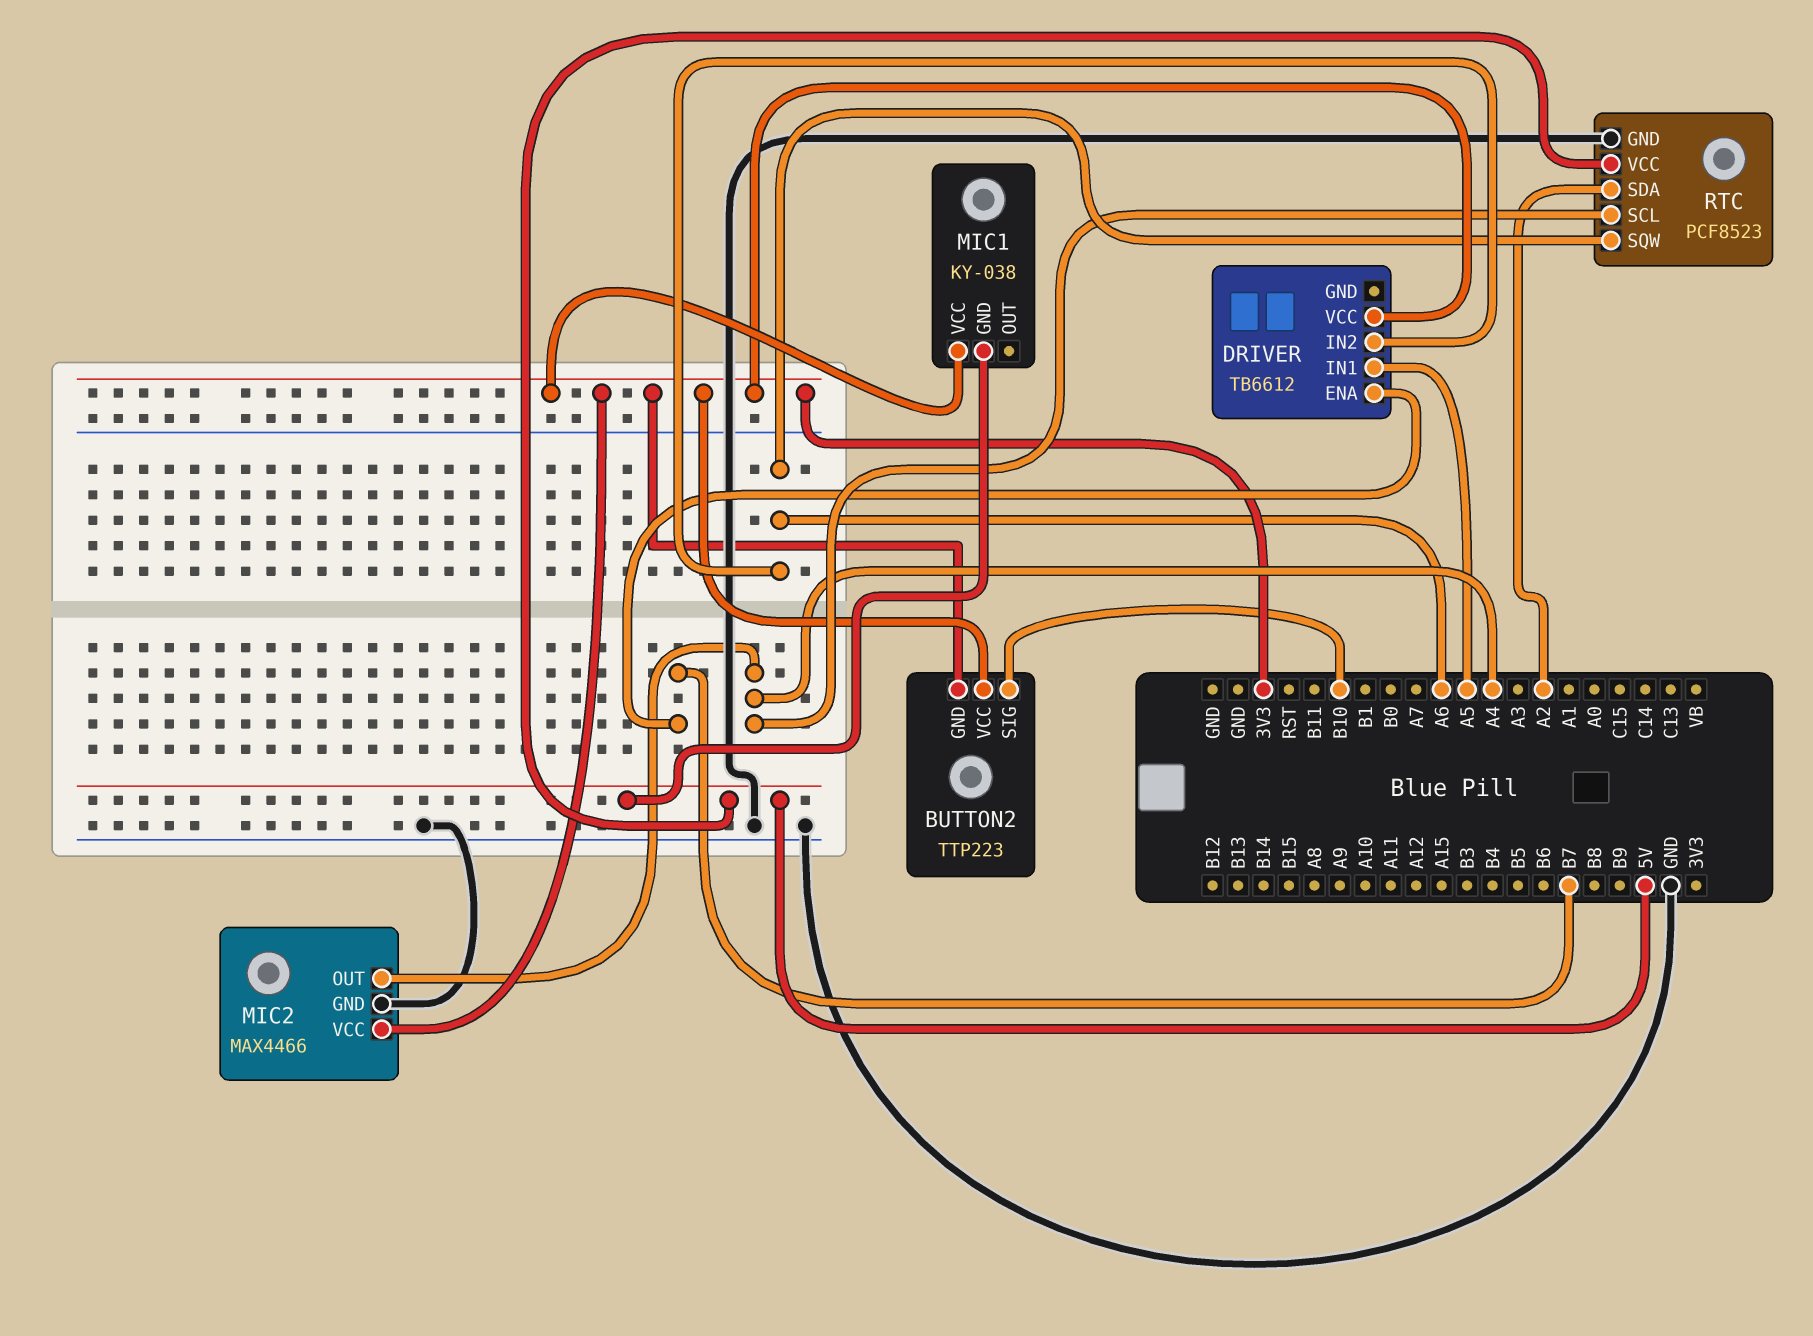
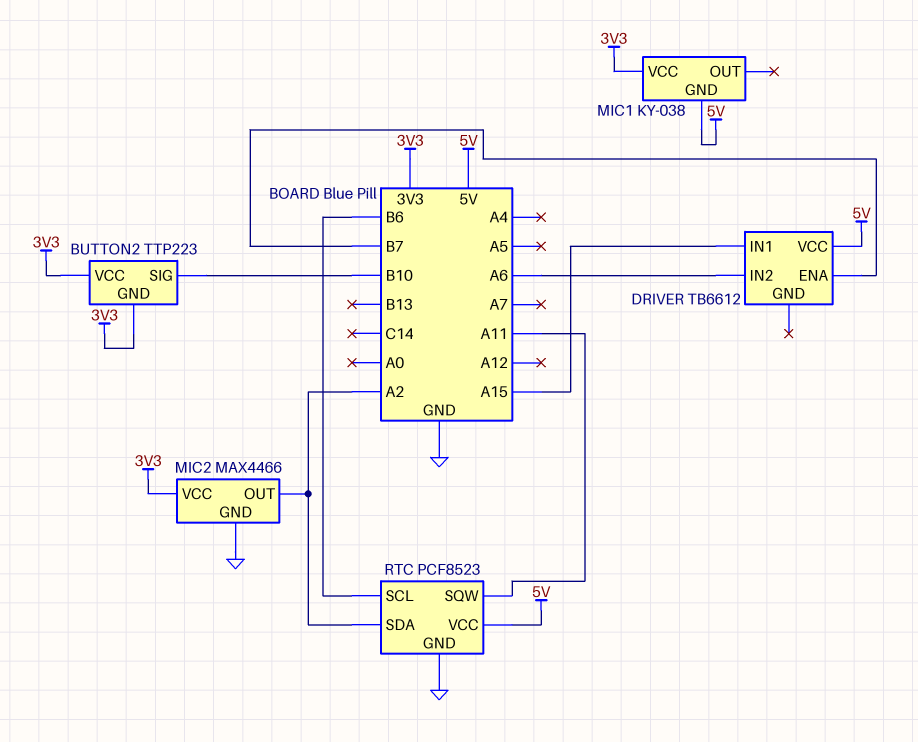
DRIVER pin IN1: A5 -> A15
DRIVER pin VCC: 3V3 -> 5V
MIC2 pin OUT: A4 -> A2
RTC pin SCL: A4 -> B6
RTC pin SQW: A6 -> A11

